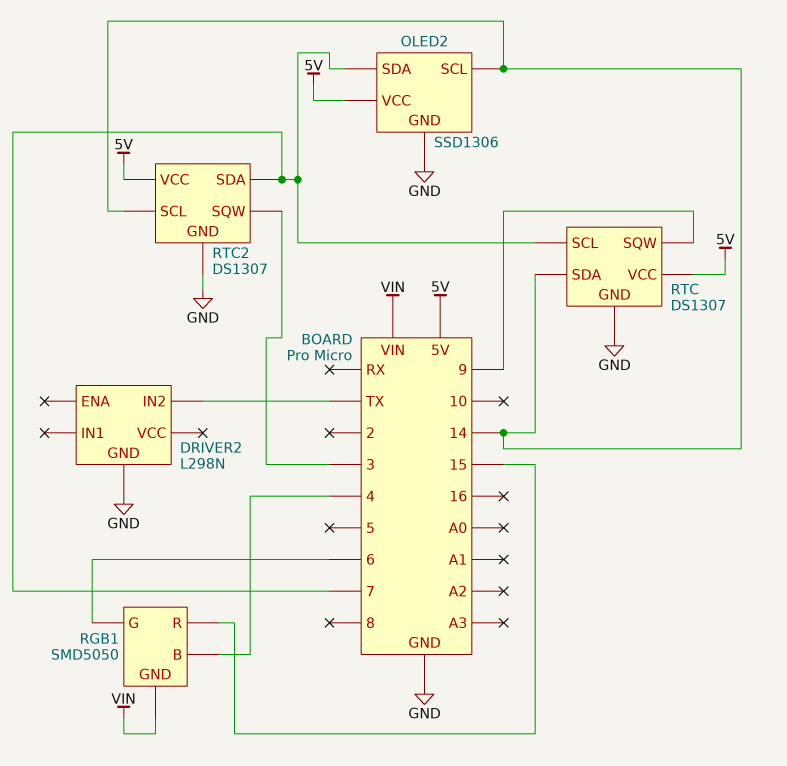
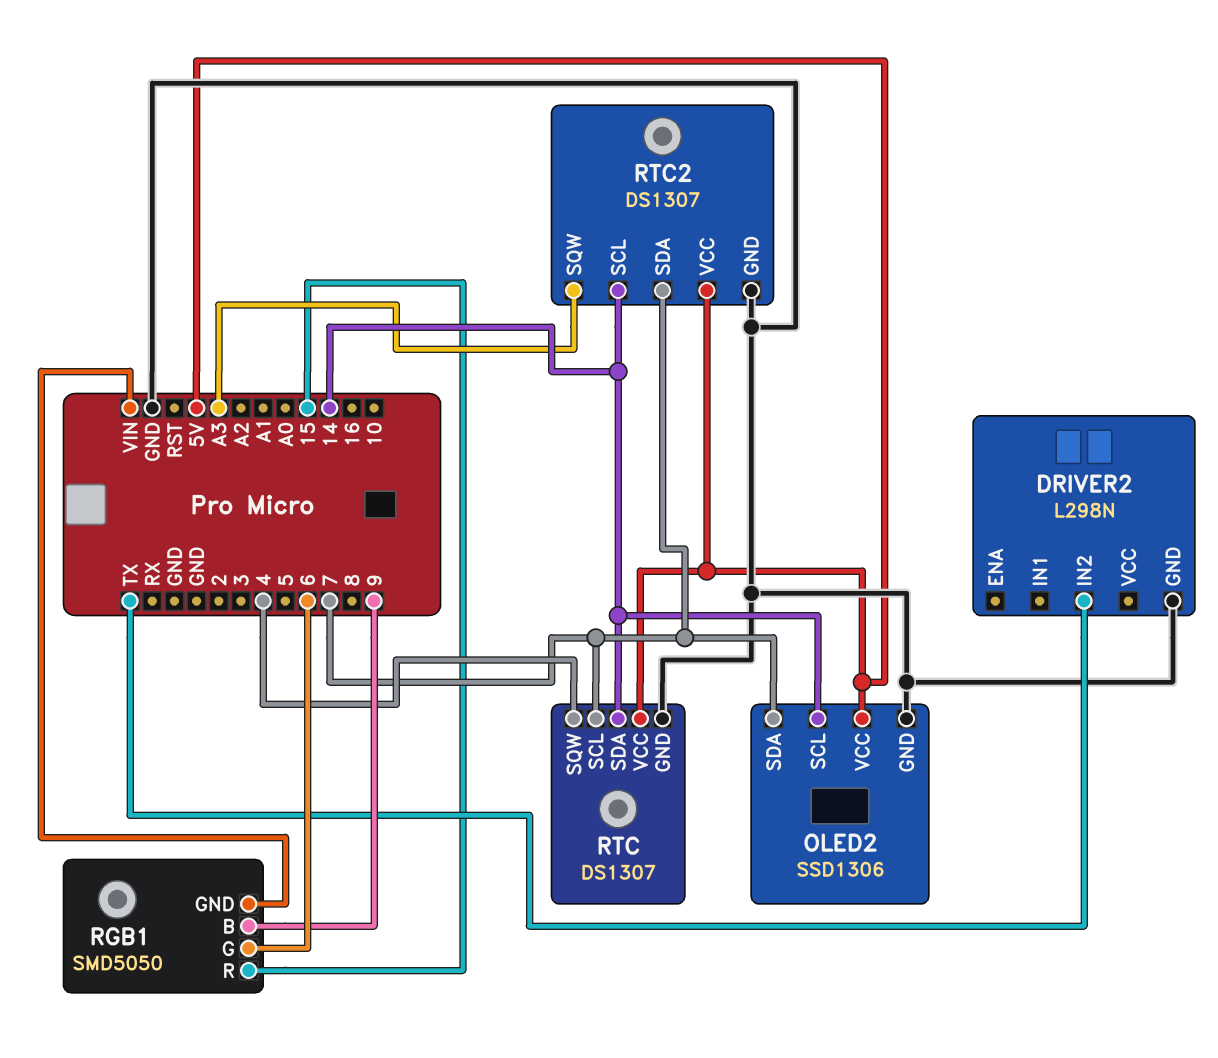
RGB1 pin B: 4 -> 9
RTC pin SQW: 9 -> 4
RTC2 pin SQW: 3 -> A3

